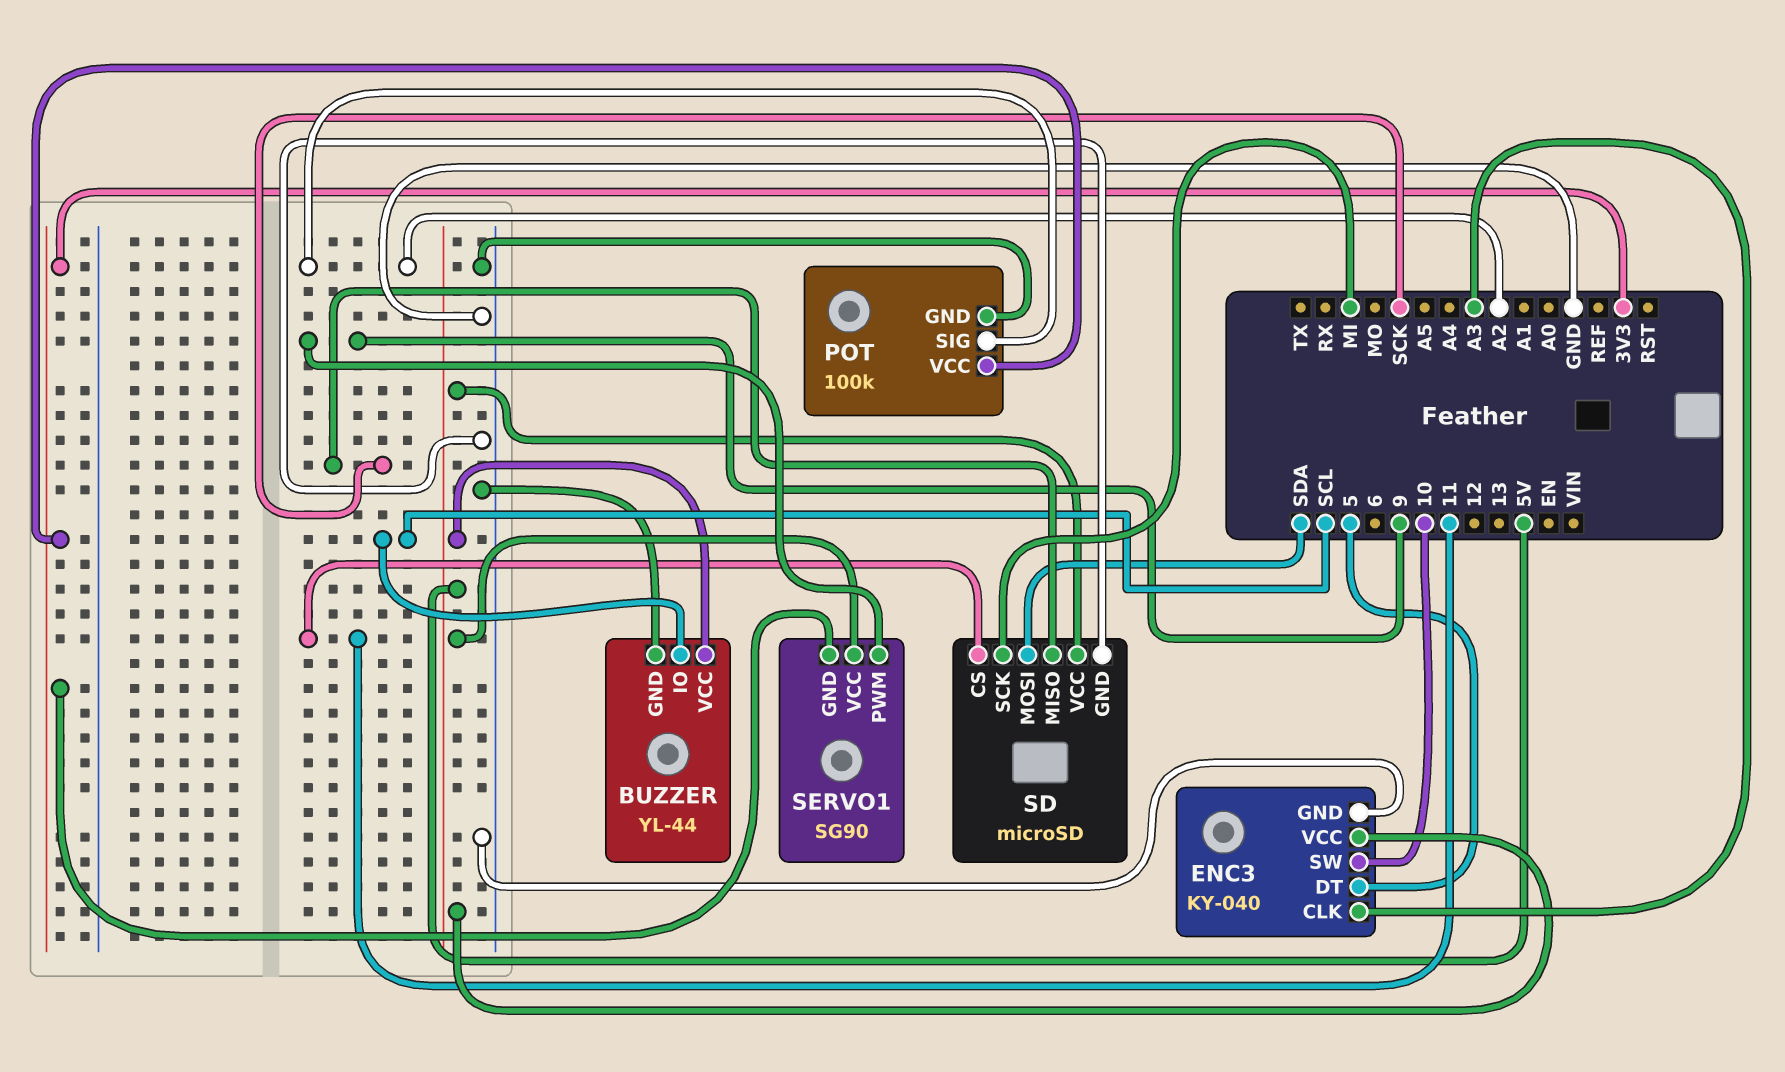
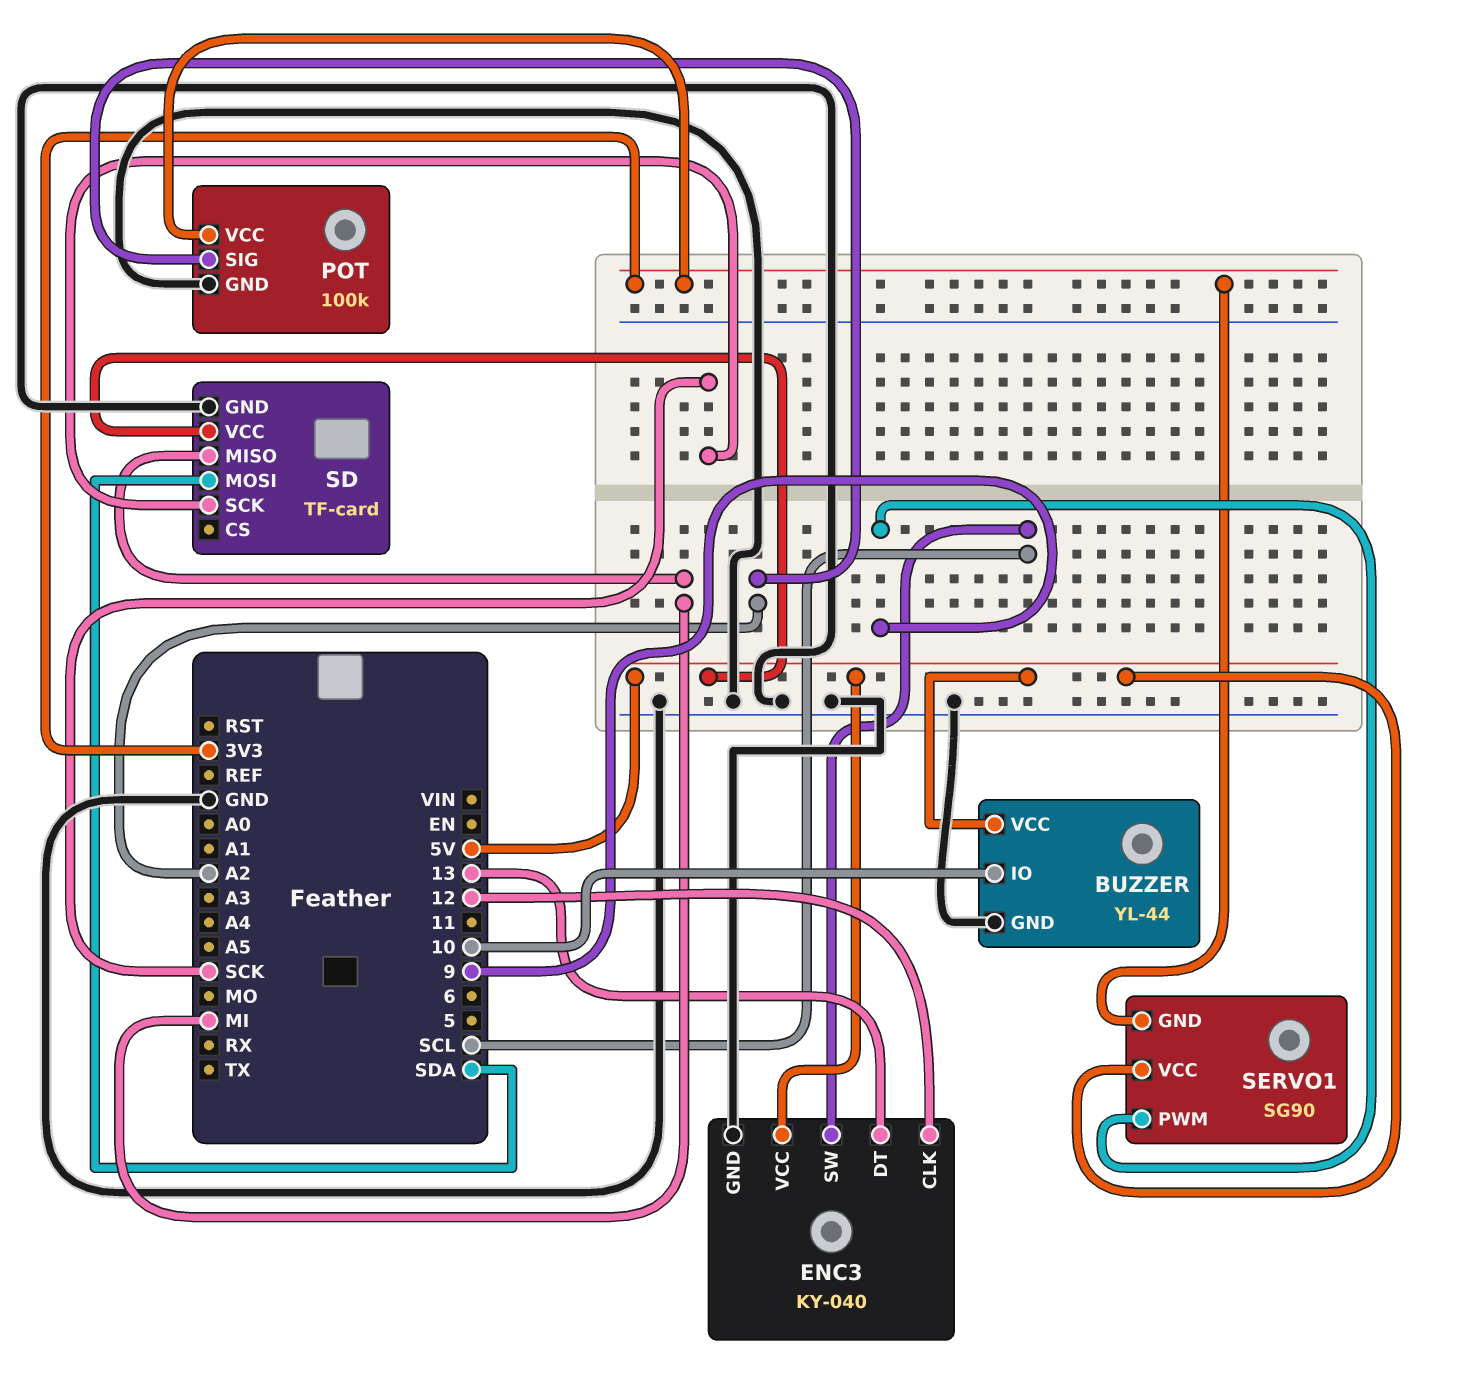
BUZZER pin IO: SCL -> 10
ENC3 pin CLK: A3 -> 12
ENC3 pin DT: 5 -> 13
ENC3 pin SW: 10 -> SCL
SD: microSD -> TF-card
SD pin CS: 11 -> none
SD pin MISO: SCK -> MI
SD pin SCK: MI -> SCK

